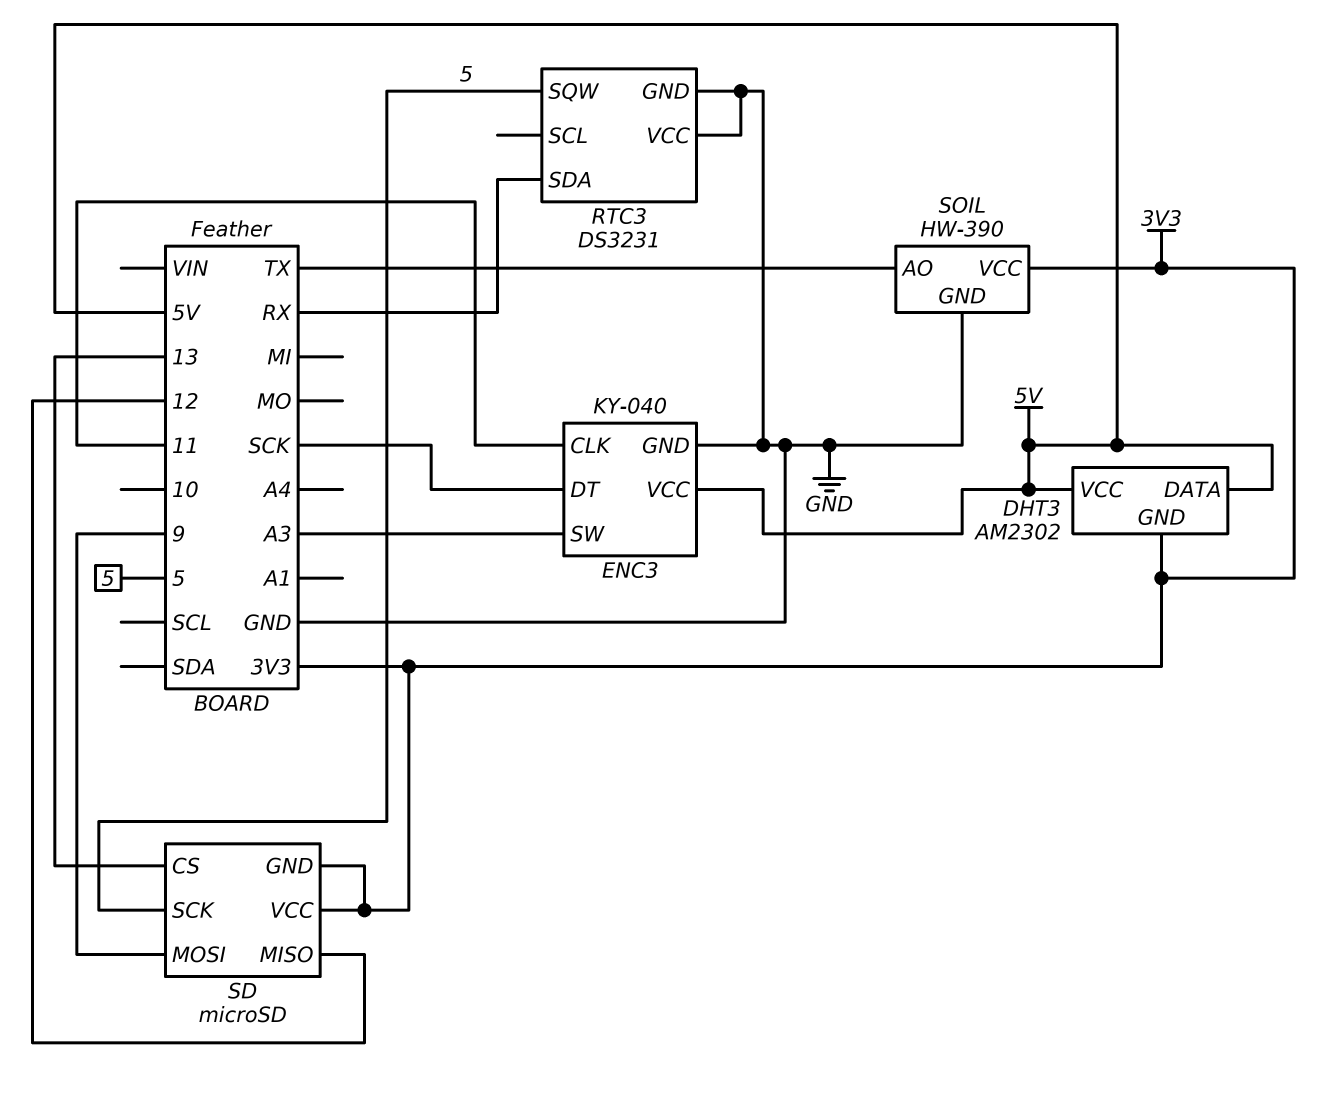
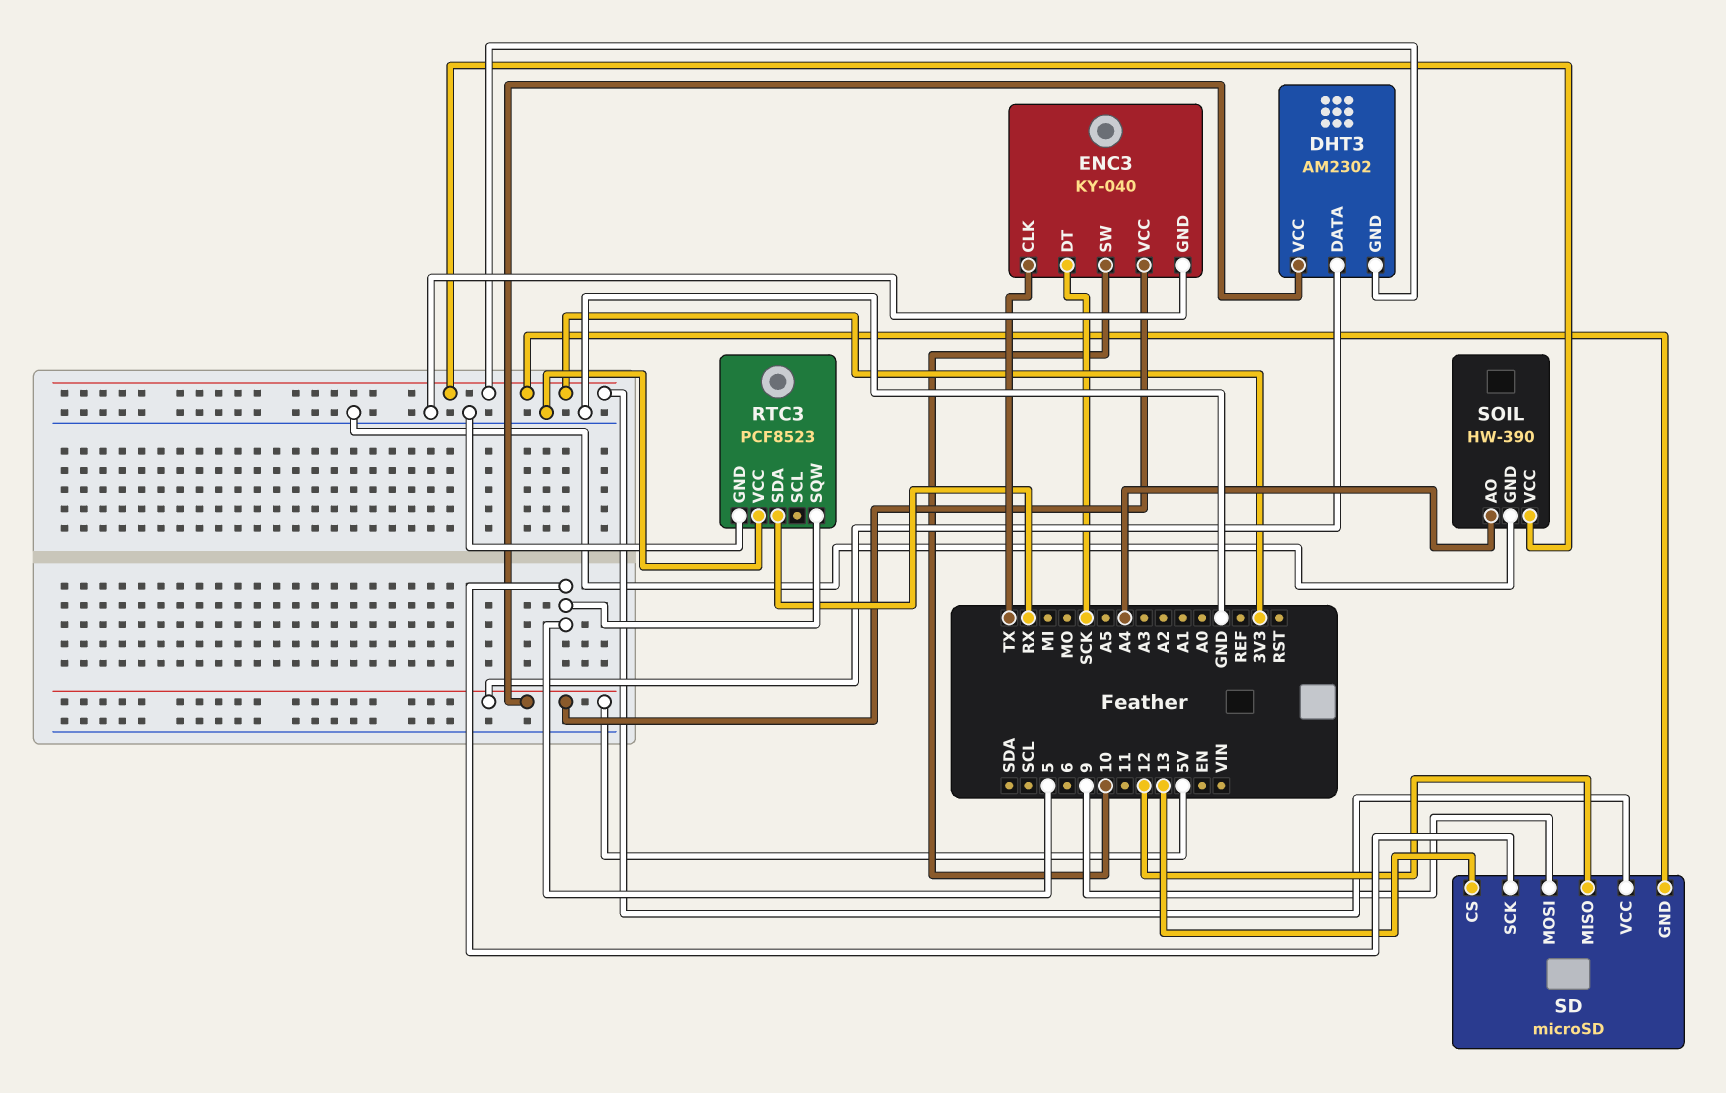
ENC3 pin CLK: 11 -> TX
ENC3 pin SW: A3 -> 10
RTC3: DS3231 -> PCF8523
SOIL pin AO: TX -> A4

